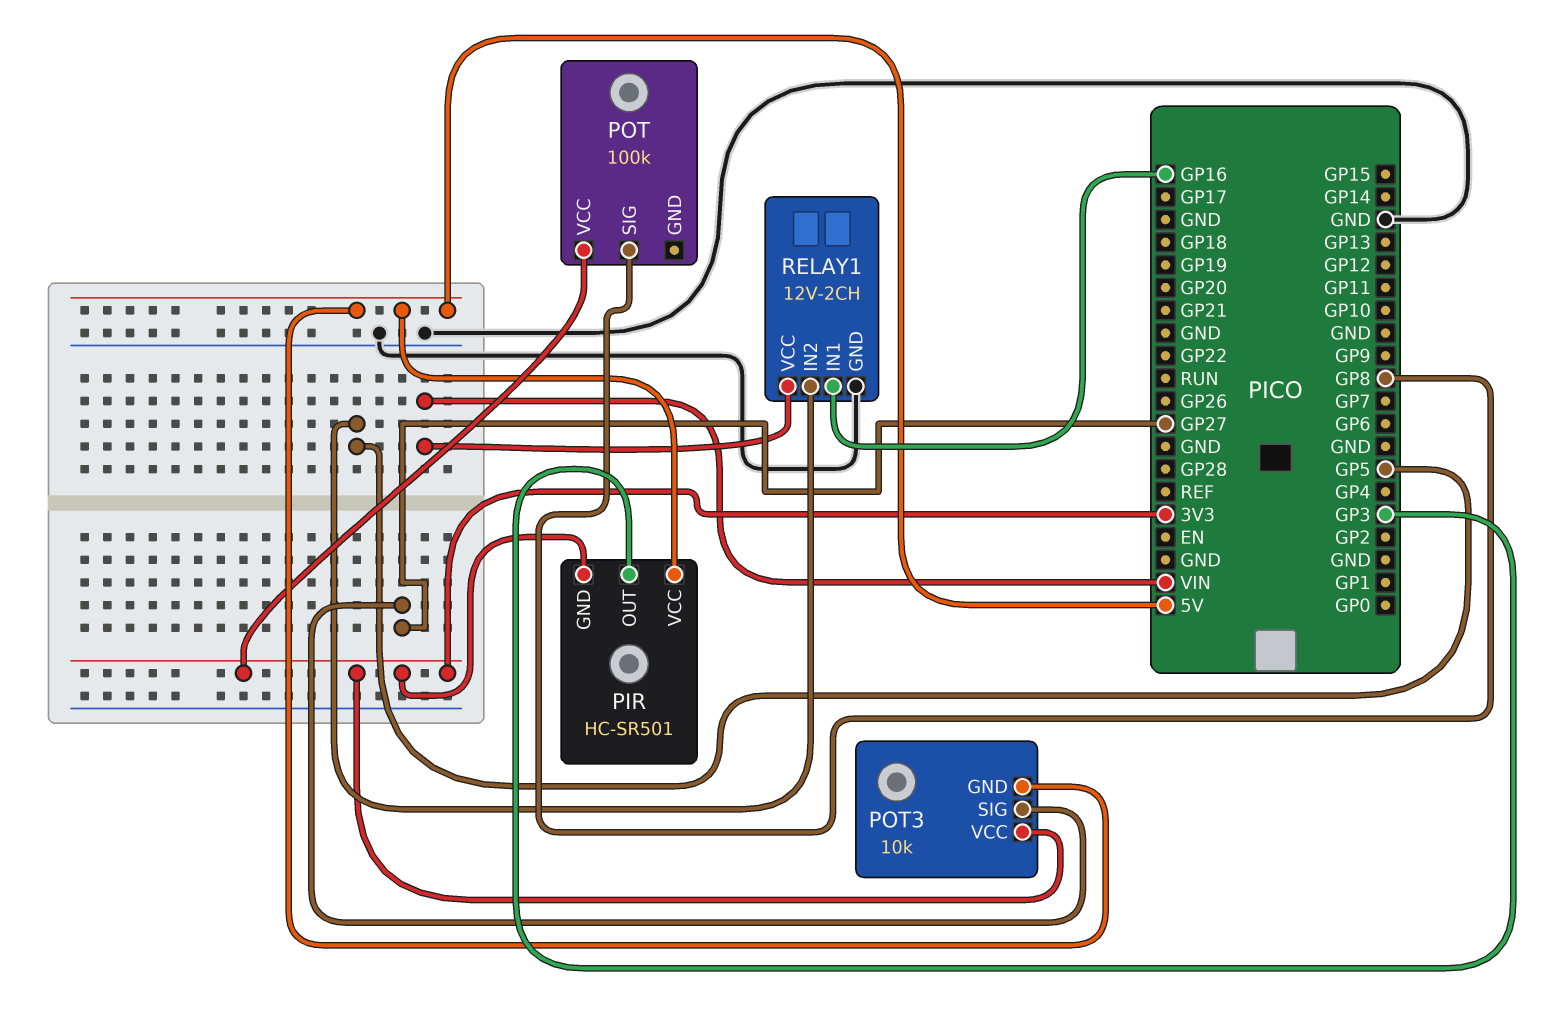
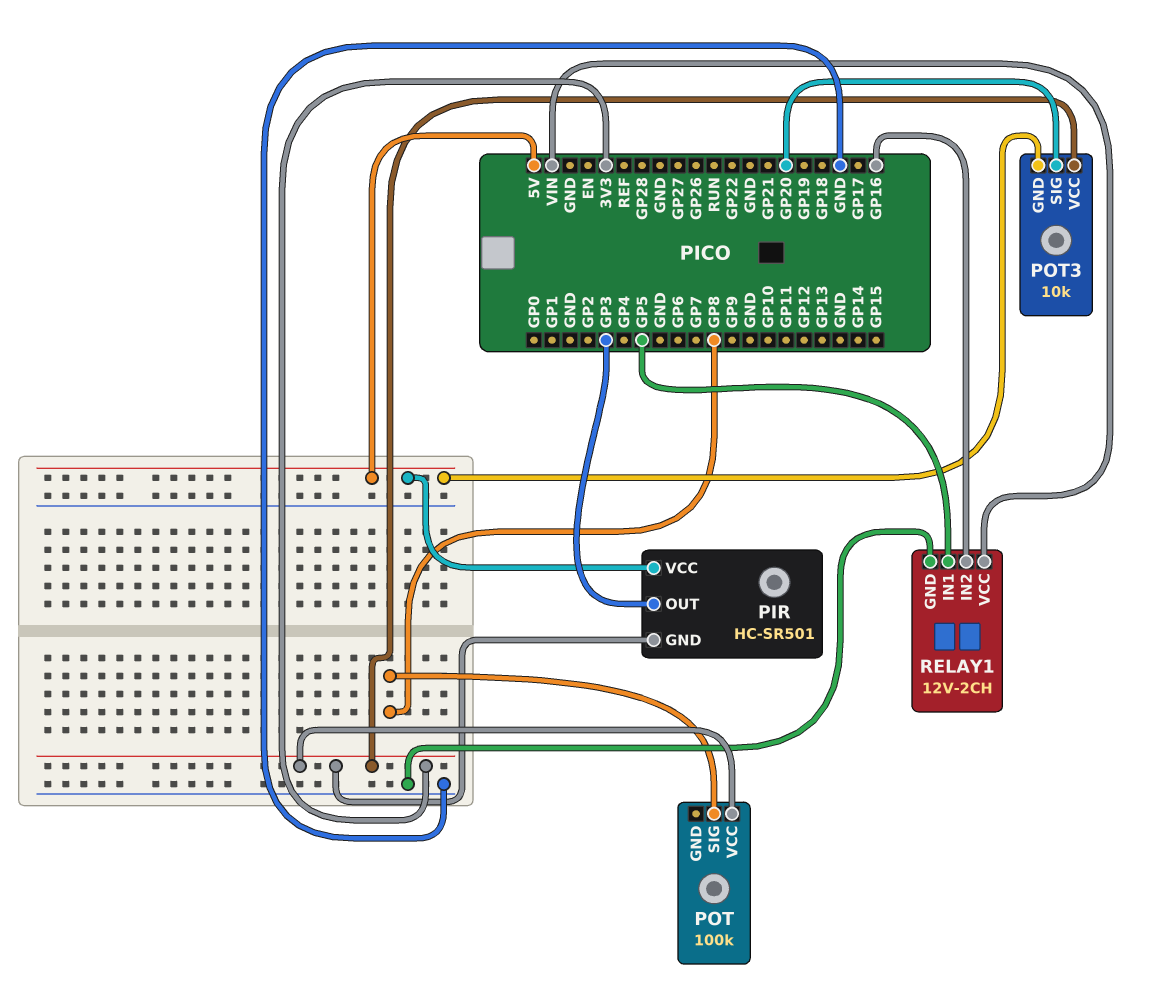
POT3 pin SIG: GP27 -> GP20
RELAY1 pin IN1: GP16 -> GP5
RELAY1 pin IN2: GP5 -> GP16

